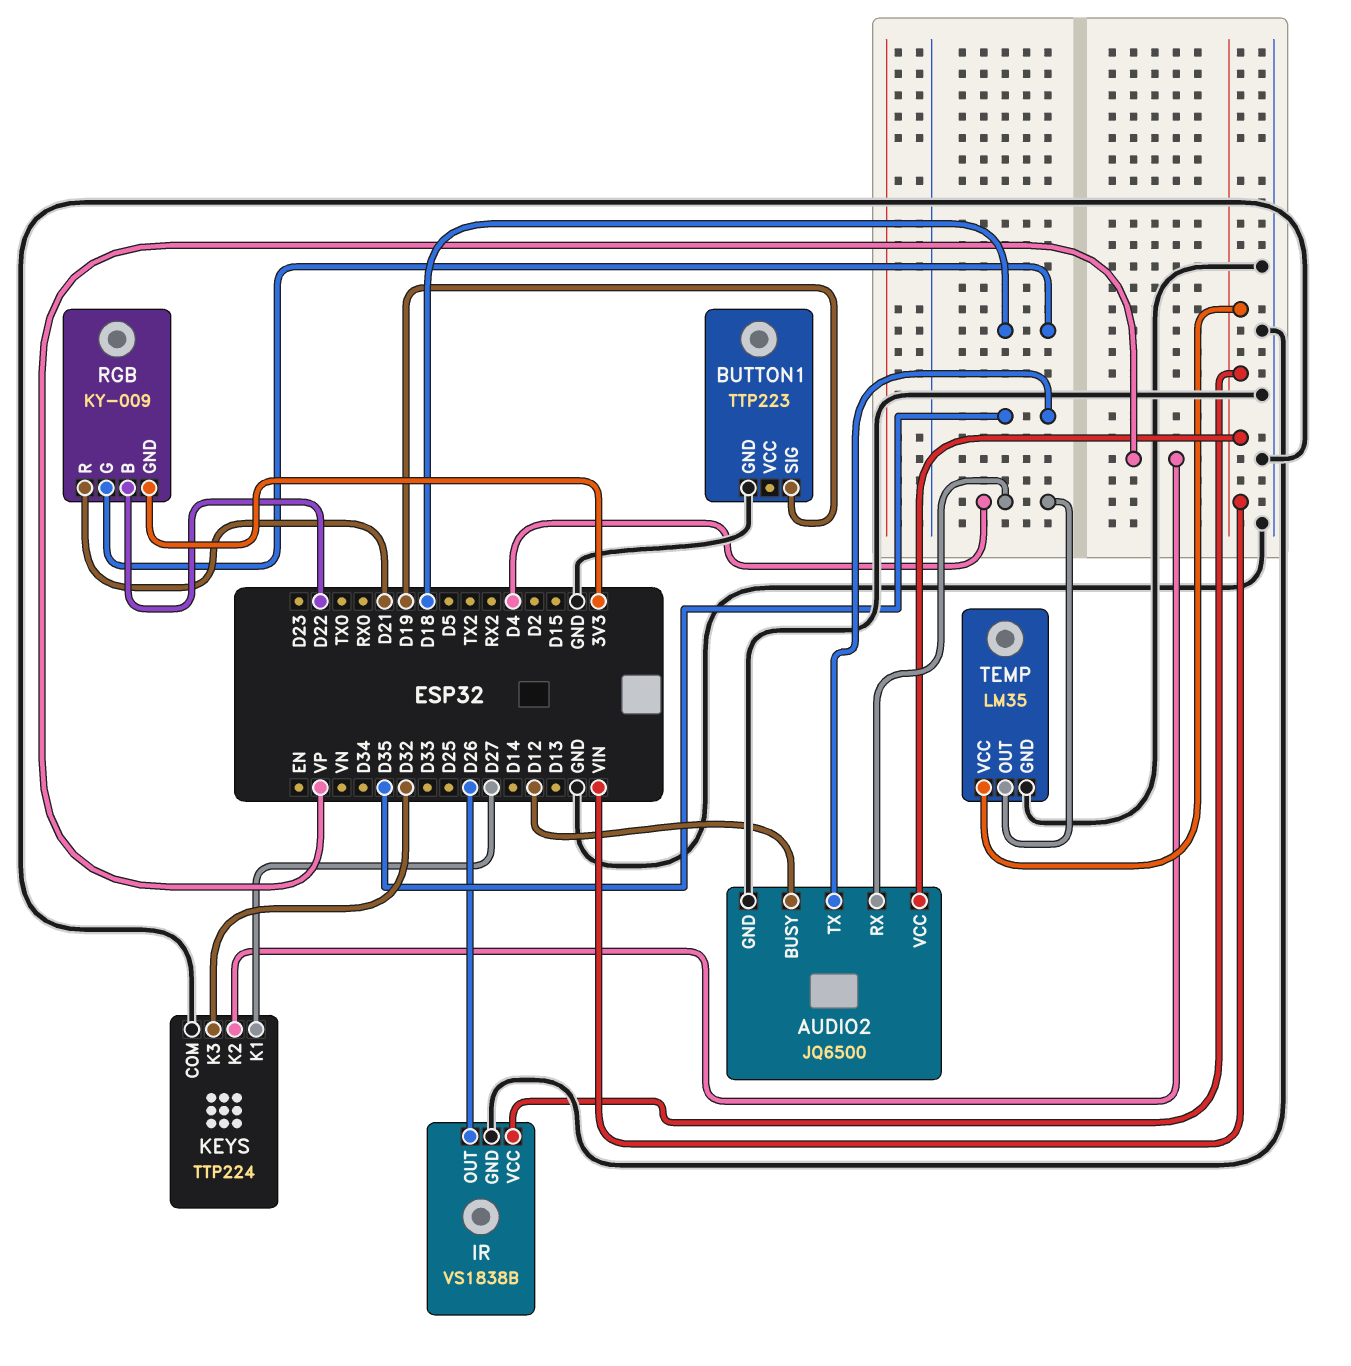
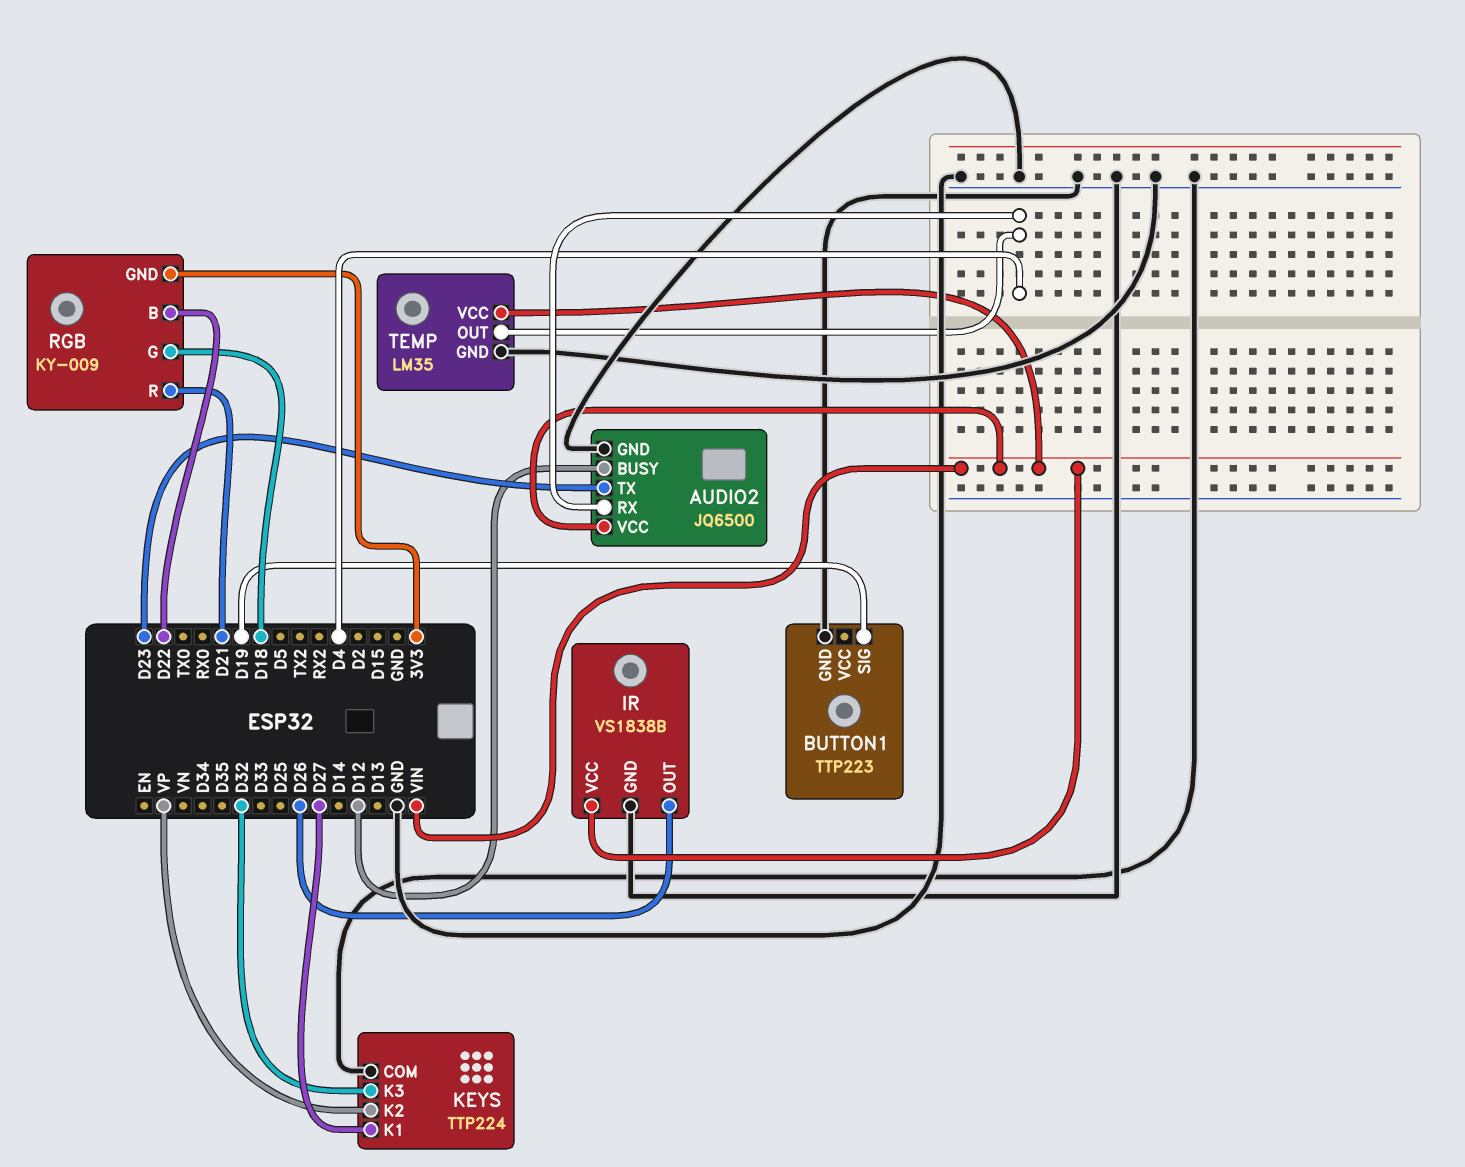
AUDIO2 pin TX: D35 -> D23

